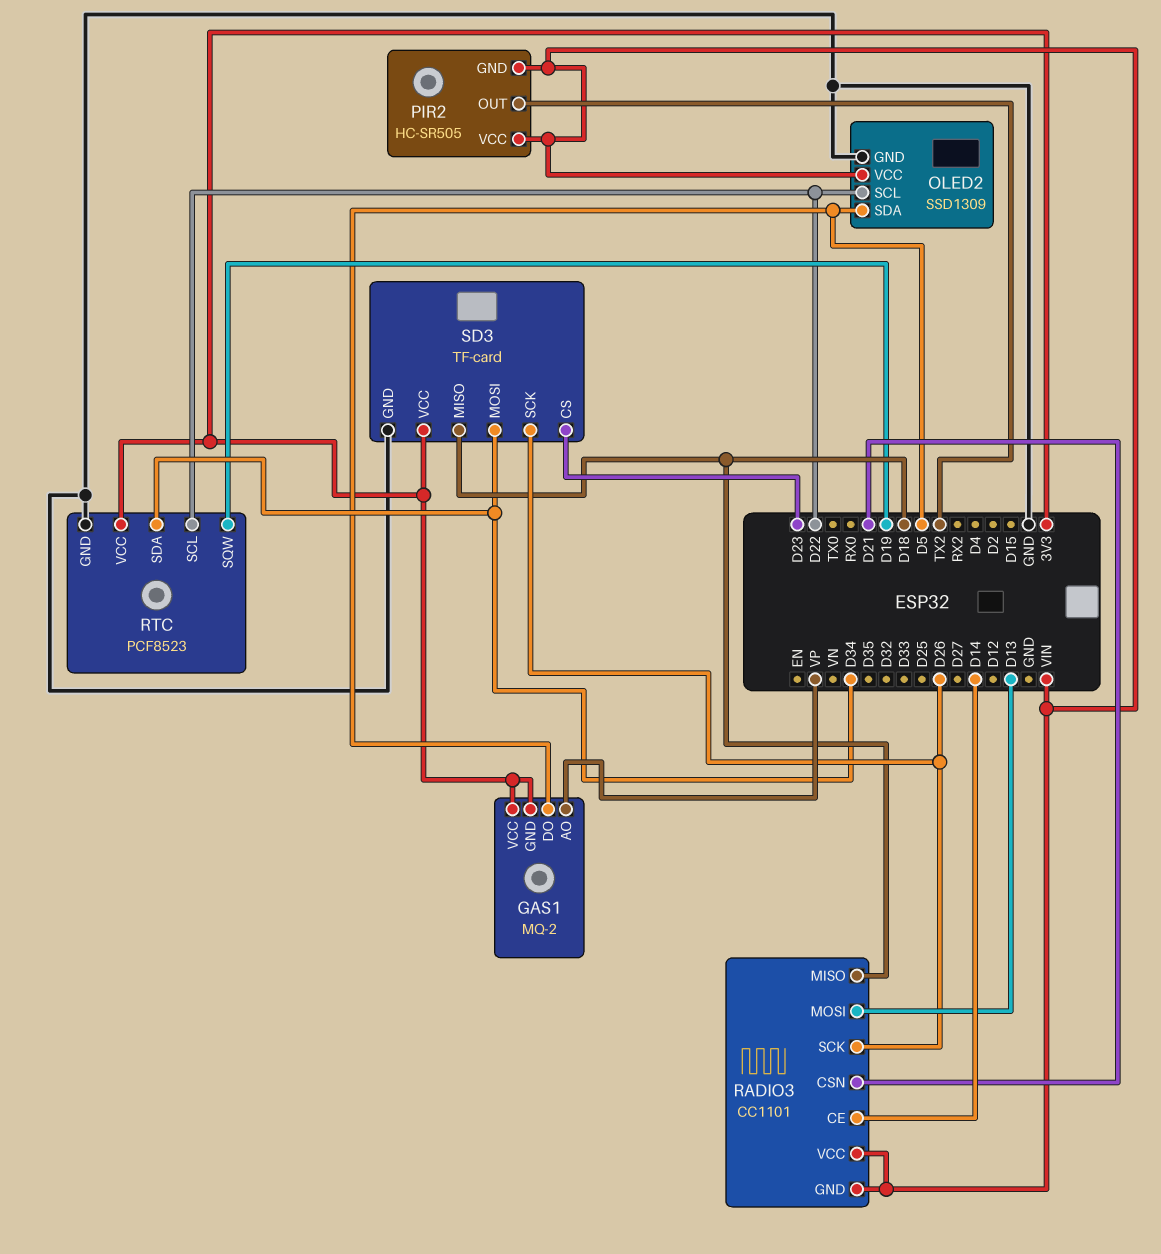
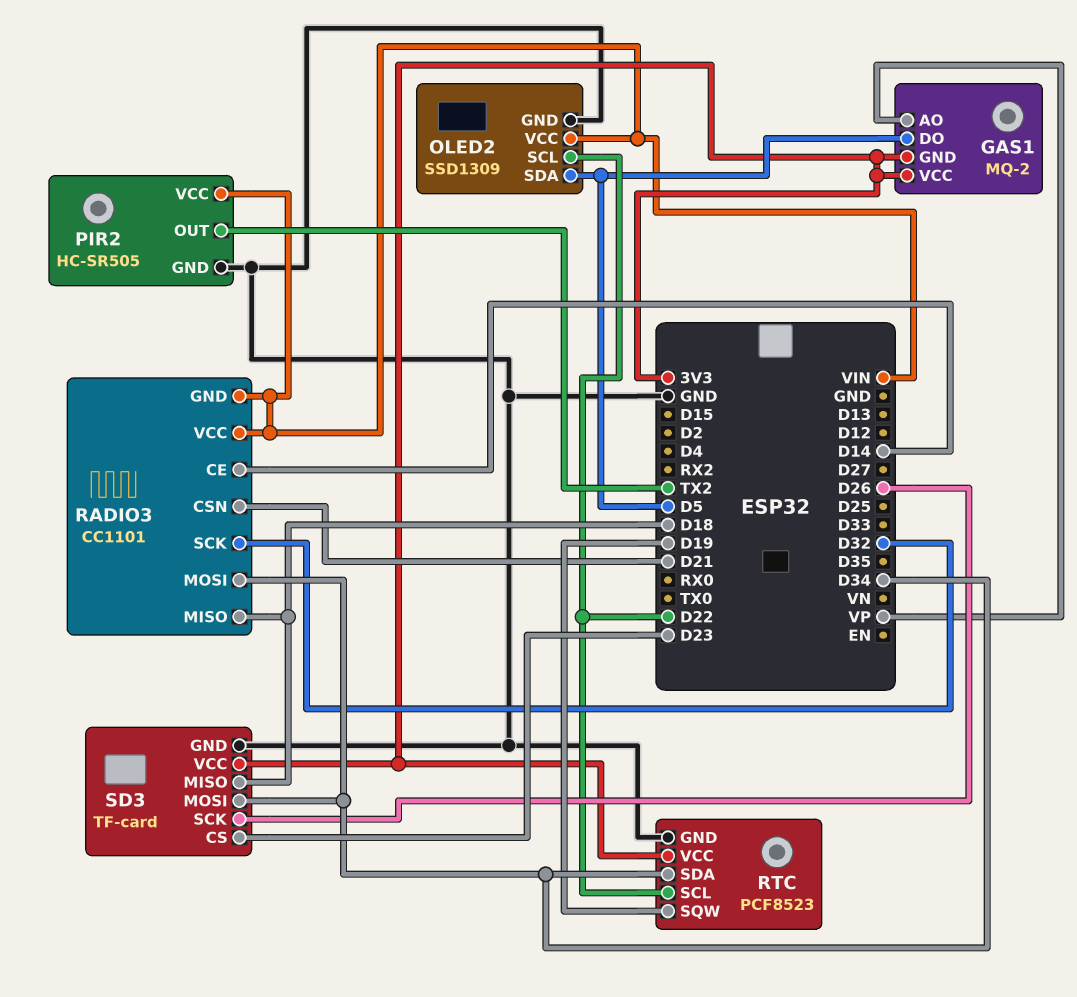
PIR2 pin GND: VIN -> GND
RADIO3 pin MOSI: D13 -> D34
RADIO3 pin SCK: D26 -> D32

